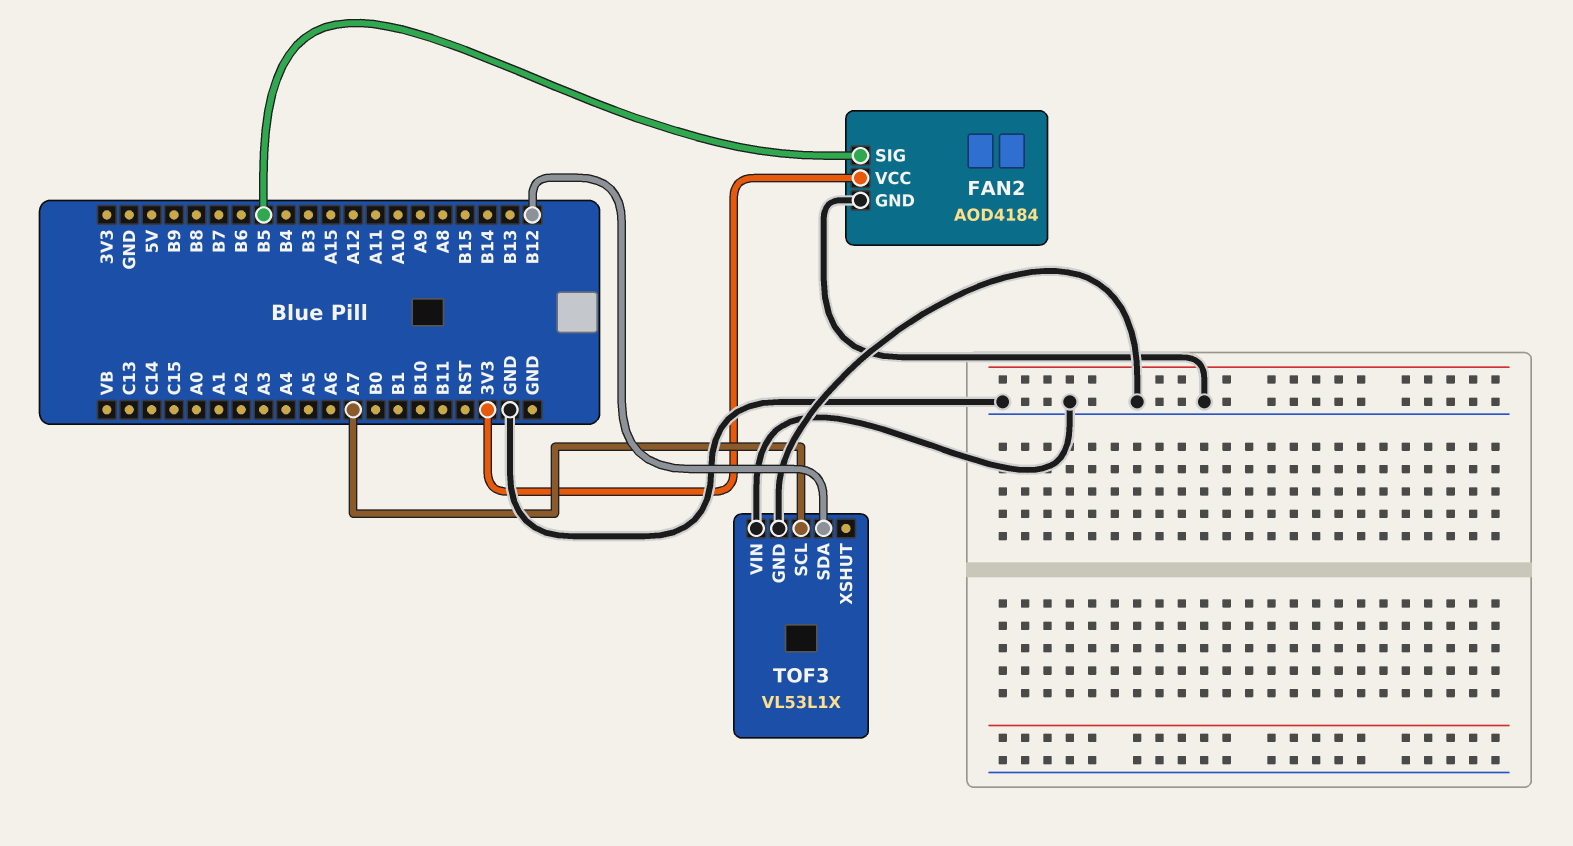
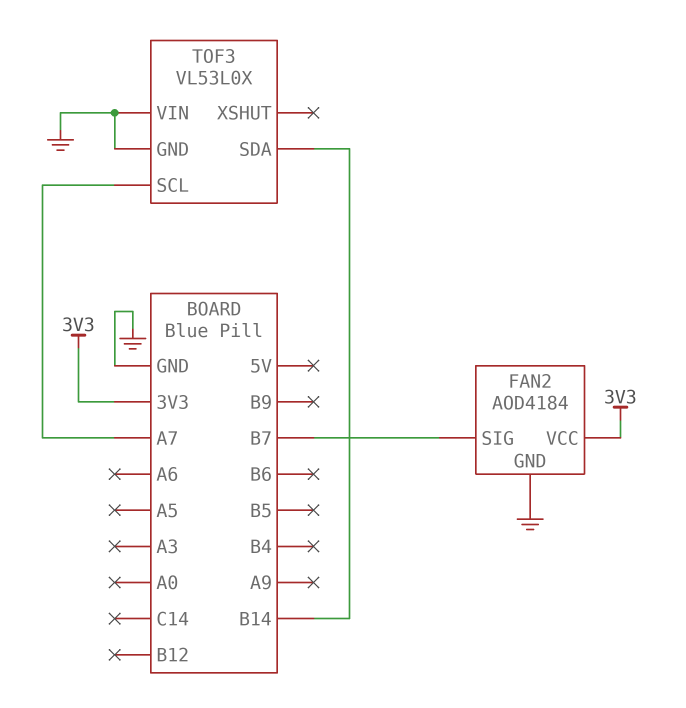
FAN2 pin SIG: B5 -> B7
TOF3: VL53L1X -> VL53L0X
TOF3 pin SDA: B12 -> B14

